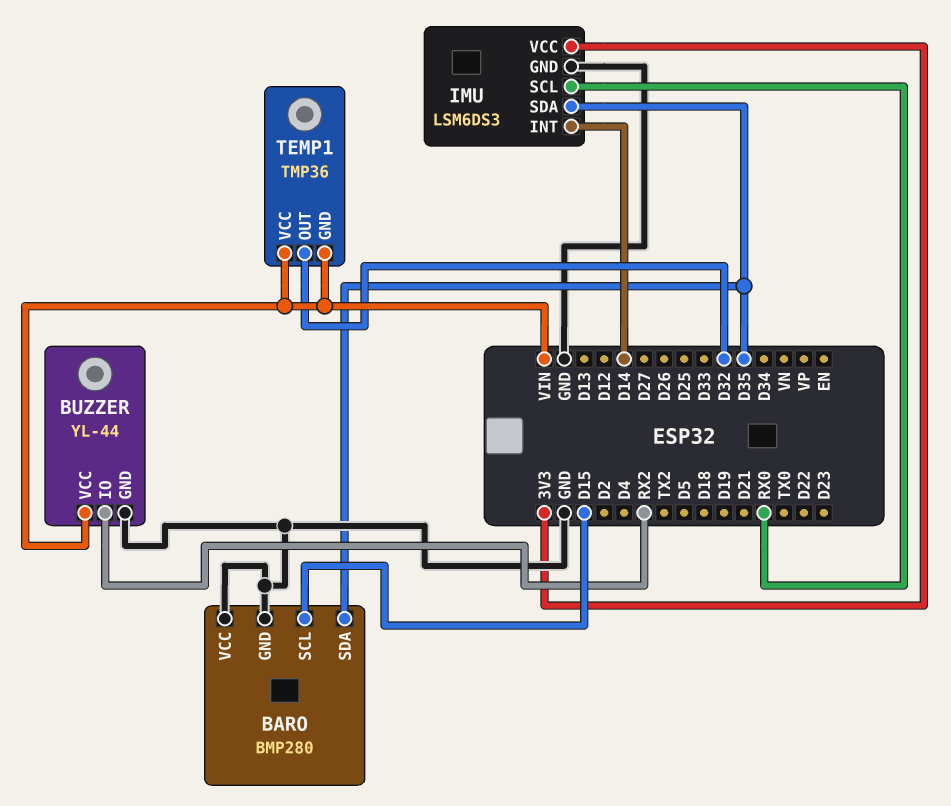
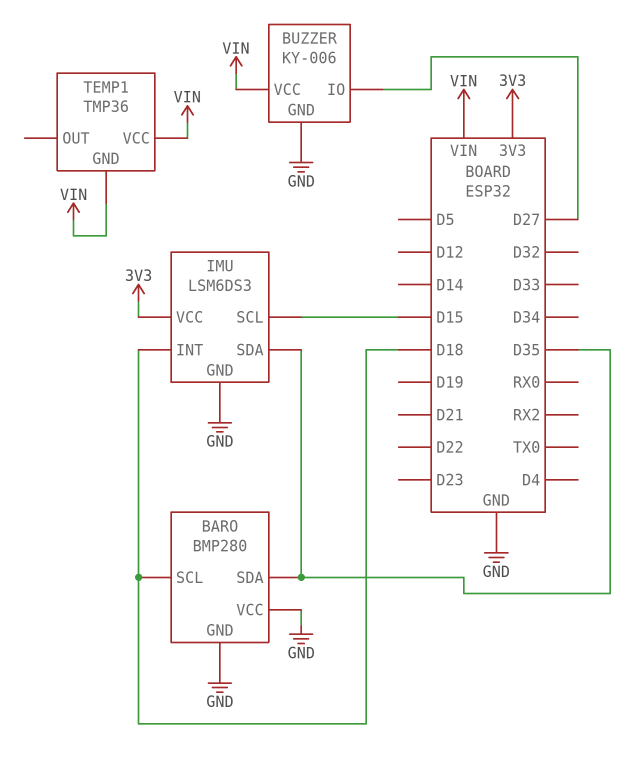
BARO pin SCL: D15 -> D18
BUZZER: YL-44 -> KY-006
BUZZER pin IO: RX2 -> D27
IMU pin INT: D14 -> D18
IMU pin SCL: RX0 -> D15
TEMP1 pin OUT: D32 -> none

